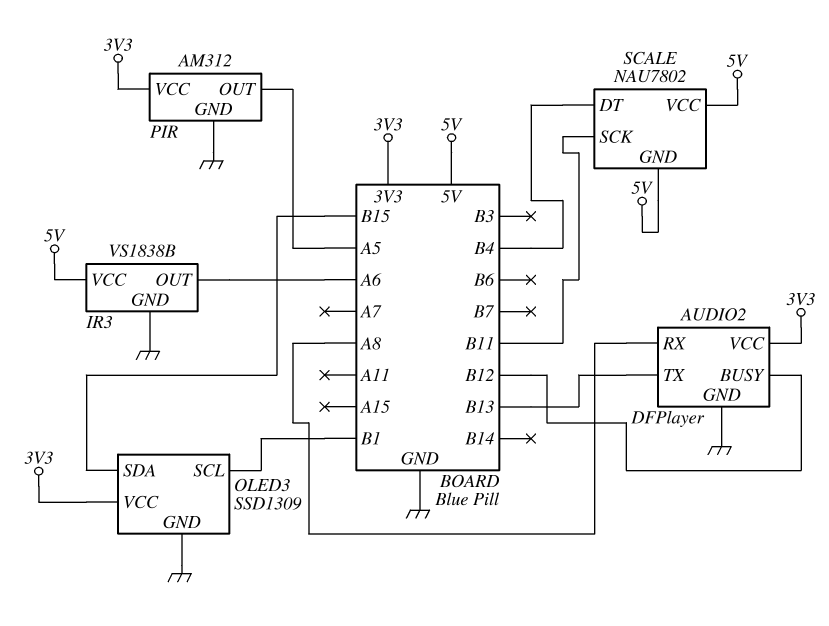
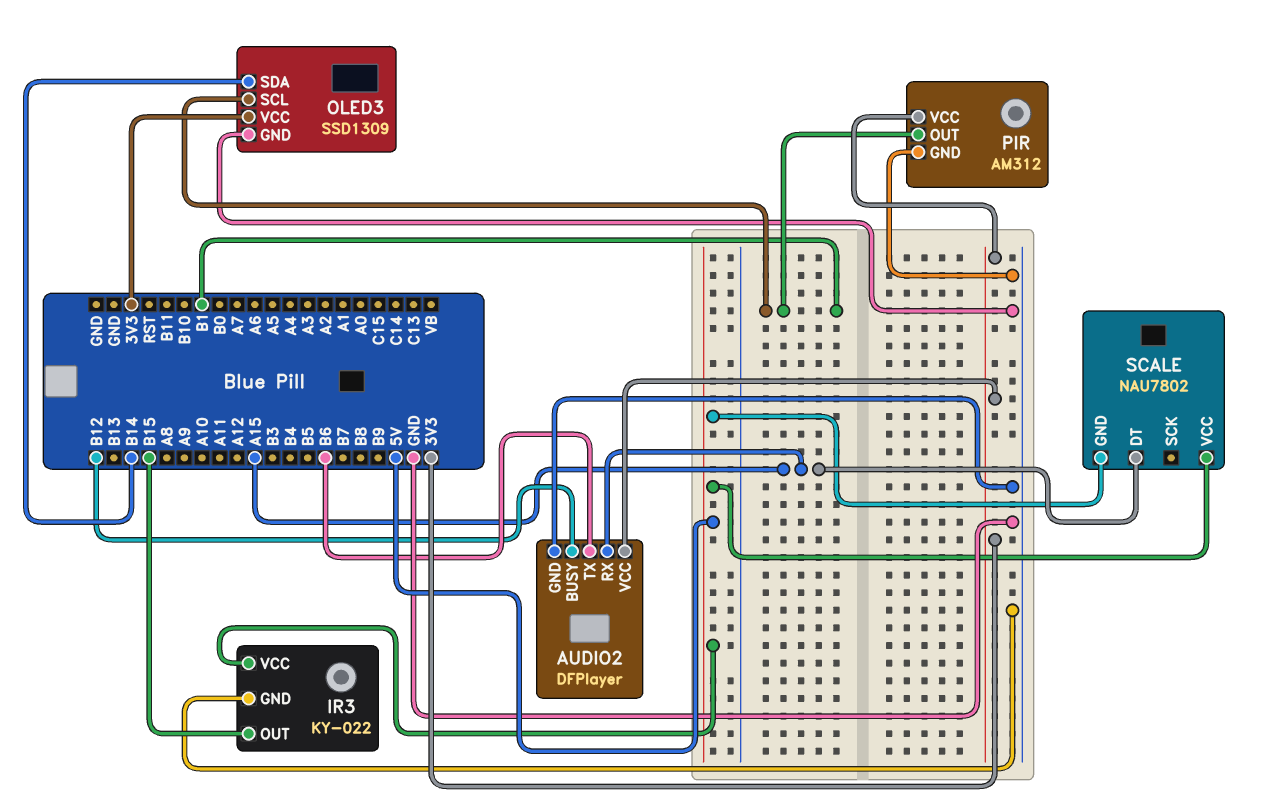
AUDIO2 pin RX: A8 -> A15
AUDIO2 pin TX: B13 -> B6
IR3: VS1838B -> KY-022
IR3 pin OUT: A6 -> B15
OLED3 pin SDA: B15 -> B14
PIR pin OUT: A5 -> B1
SCALE pin DT: B4 -> A15
SCALE pin SCK: B11 -> none

